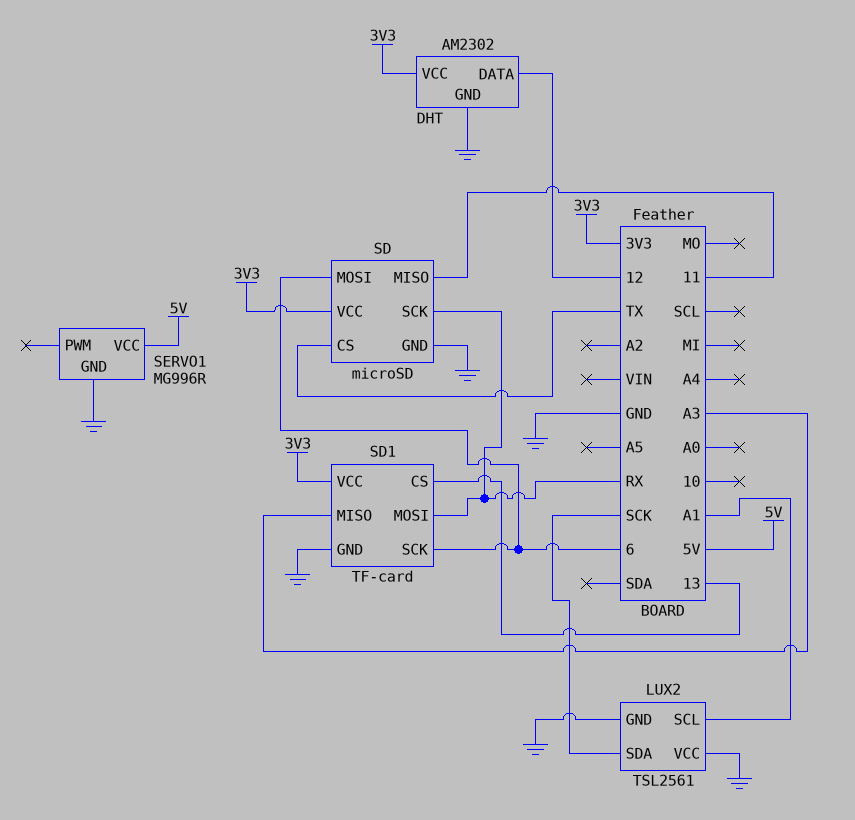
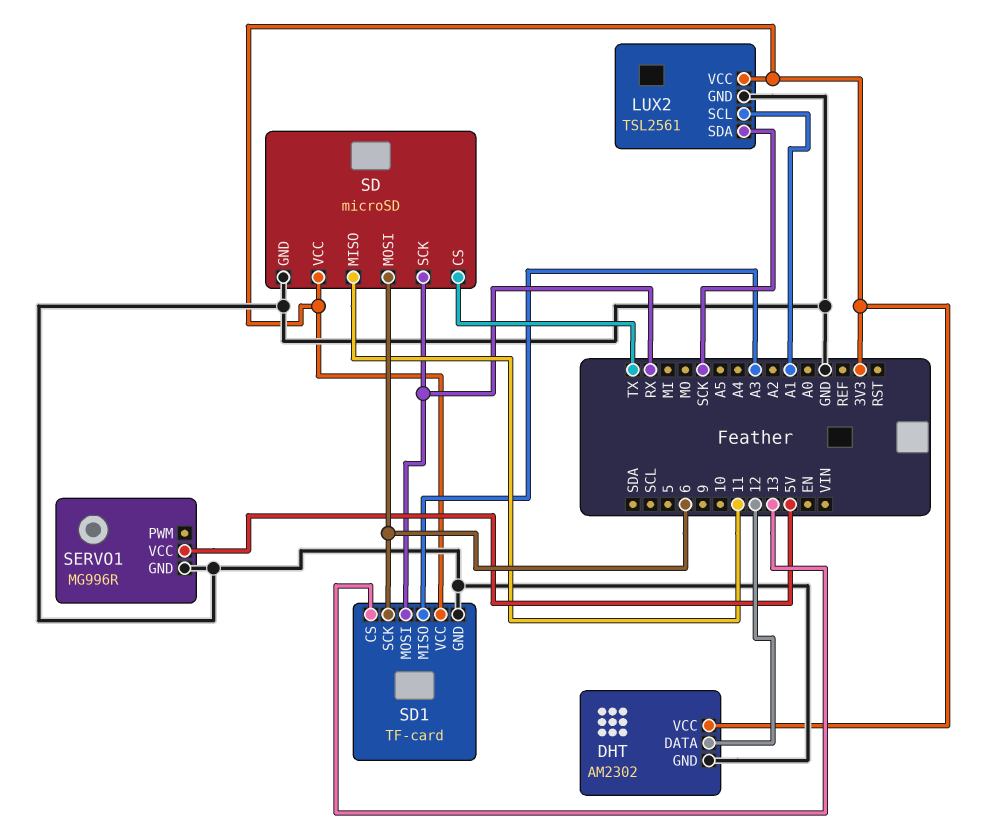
LUX2 pin VCC: GND -> 3V3

